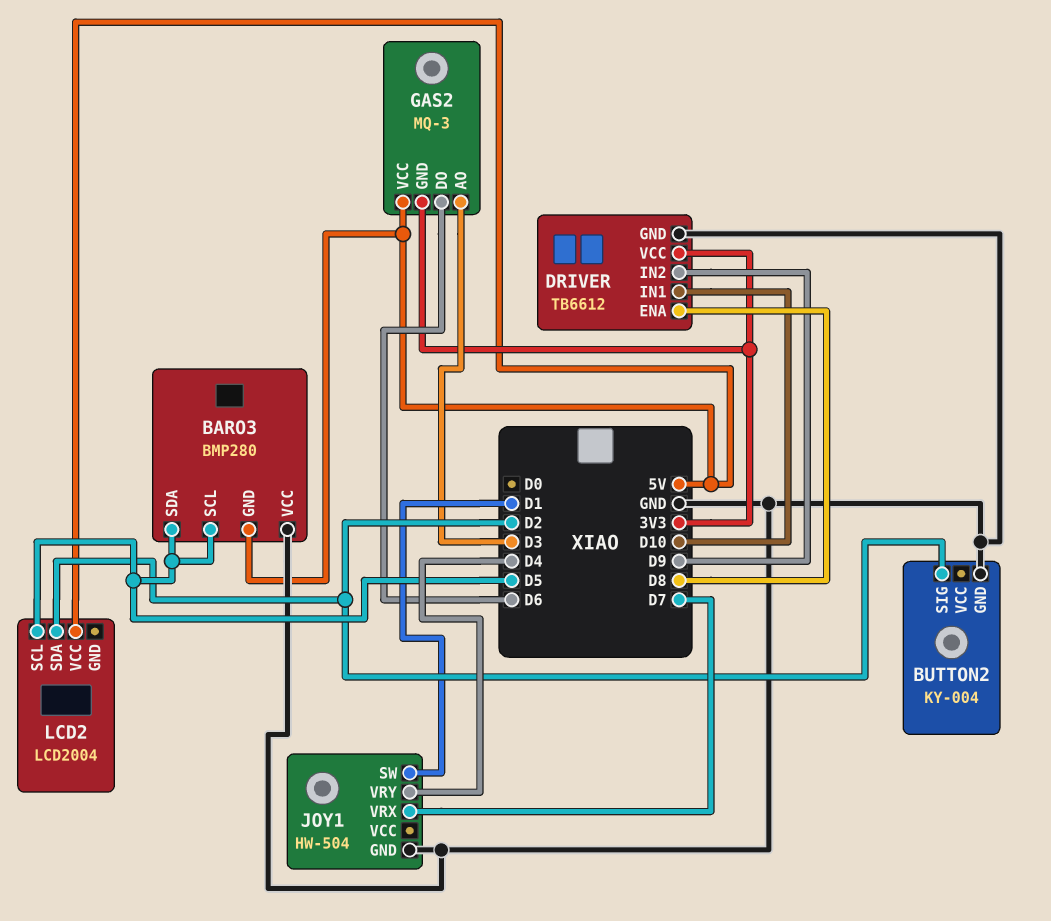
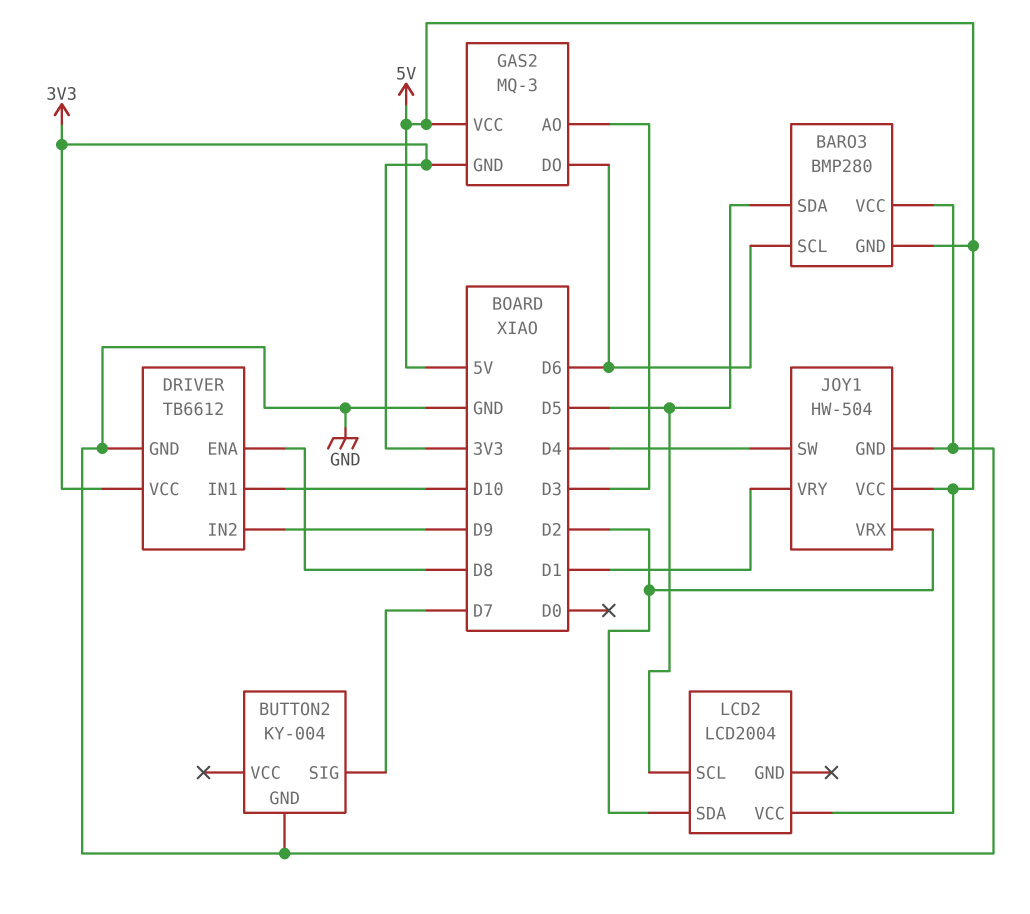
BARO3 pin SCL: D5 -> D6
BUTTON2 pin SIG: D2 -> D7
JOY1 pin SW: D1 -> D4
JOY1 pin VCC: none -> 5V
JOY1 pin VRX: D7 -> D2
JOY1 pin VRY: D4 -> D1

